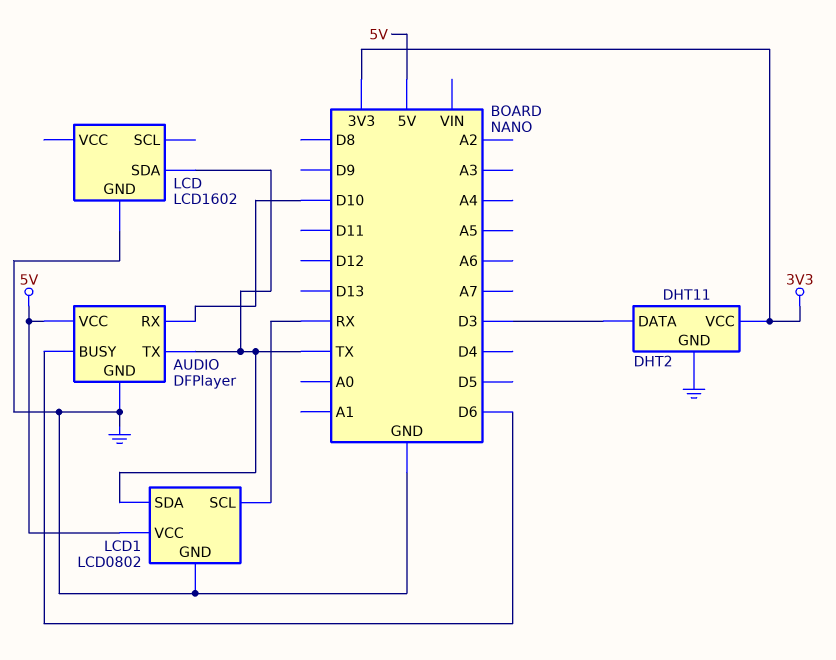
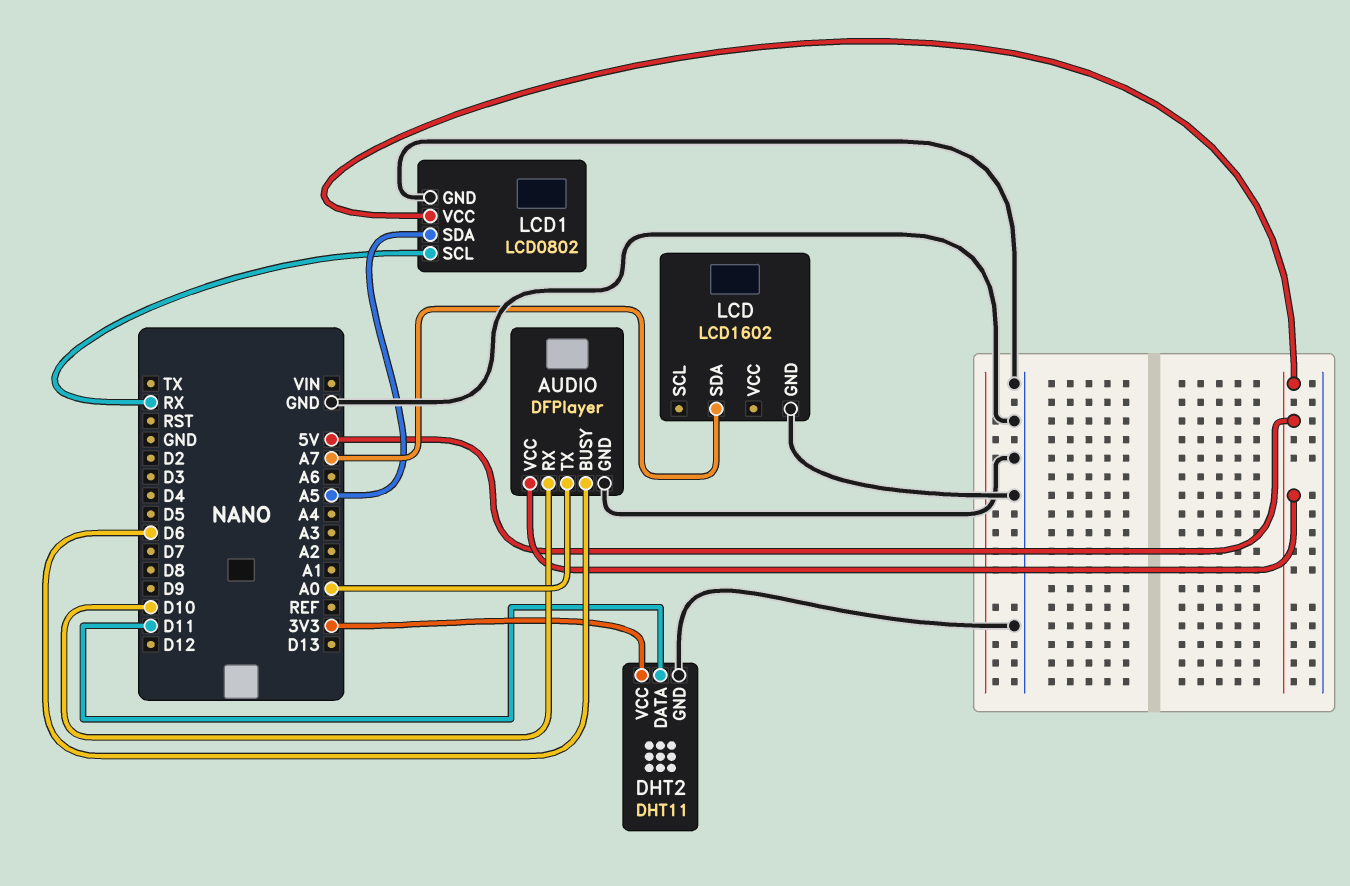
AUDIO pin TX: TX -> A0
DHT2 pin DATA: D3 -> D11
LCD pin SDA: TX -> A7
LCD1 pin SDA: TX -> A5

